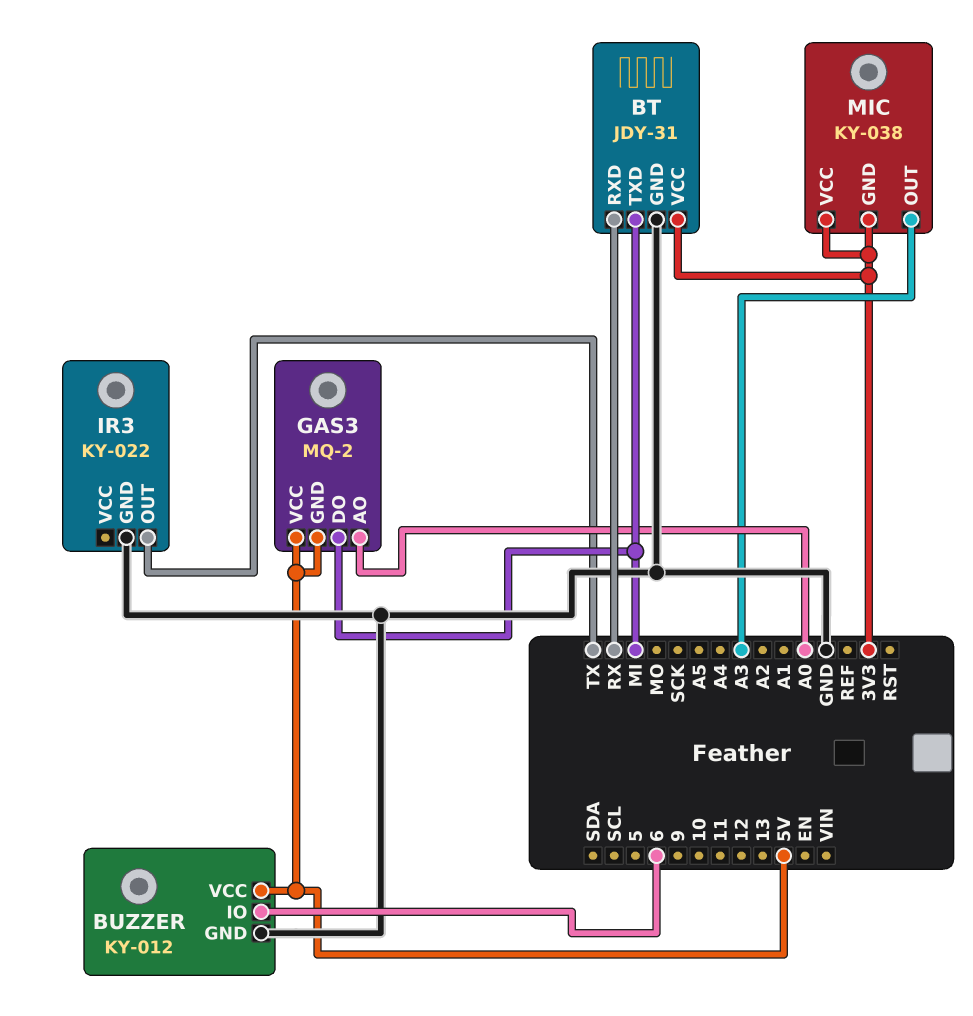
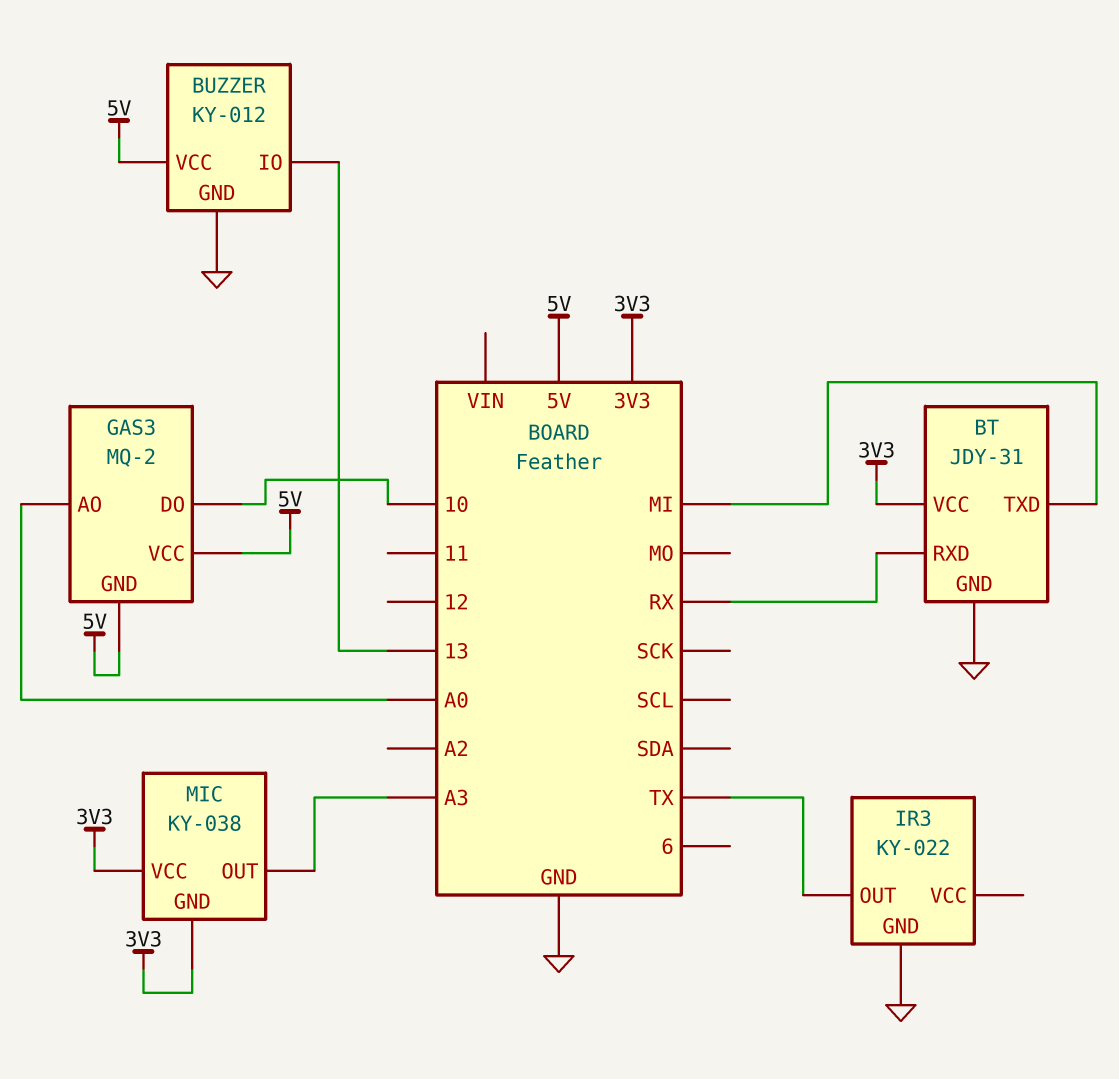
BUZZER pin IO: 6 -> 13
GAS3 pin DO: MI -> 10

